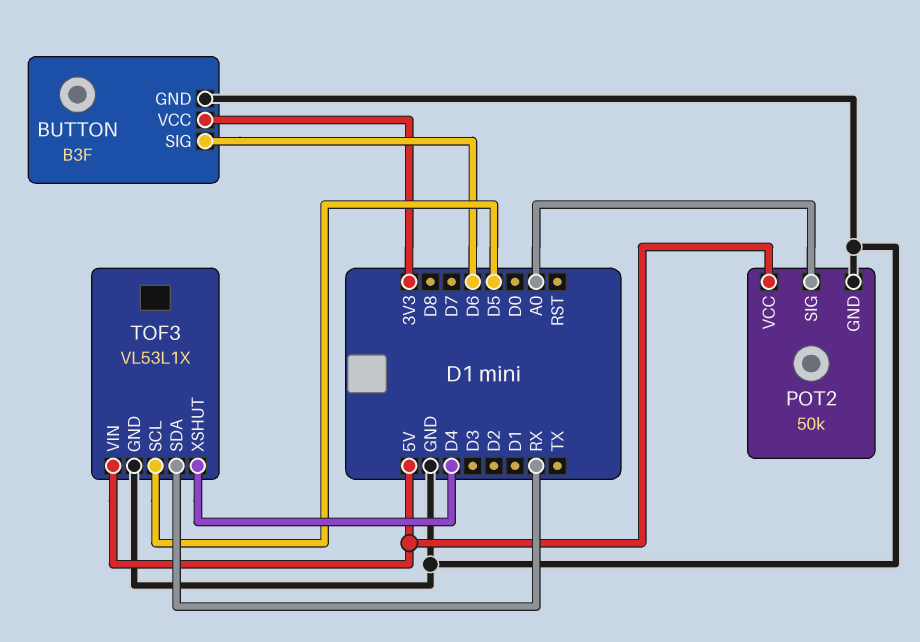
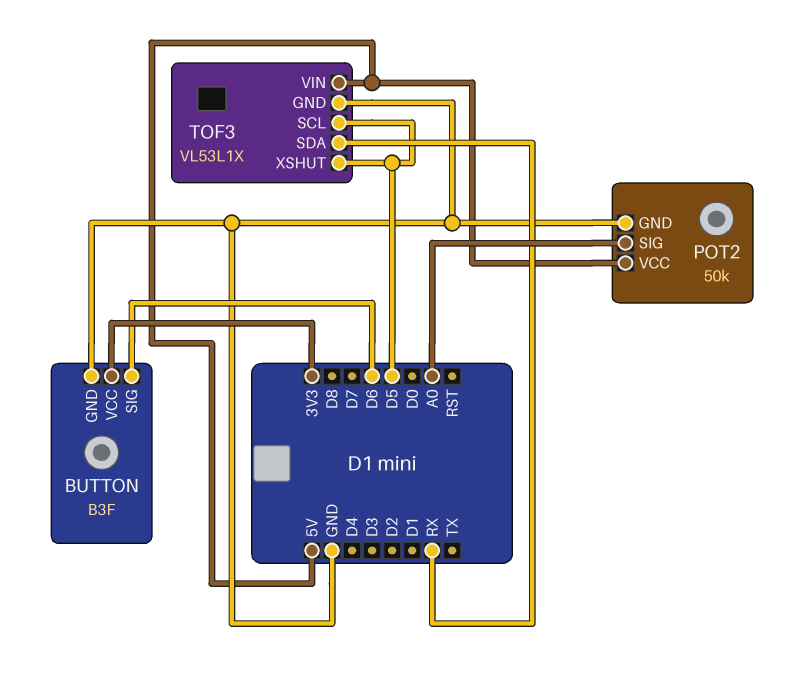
TOF3 pin XSHUT: D4 -> D5

